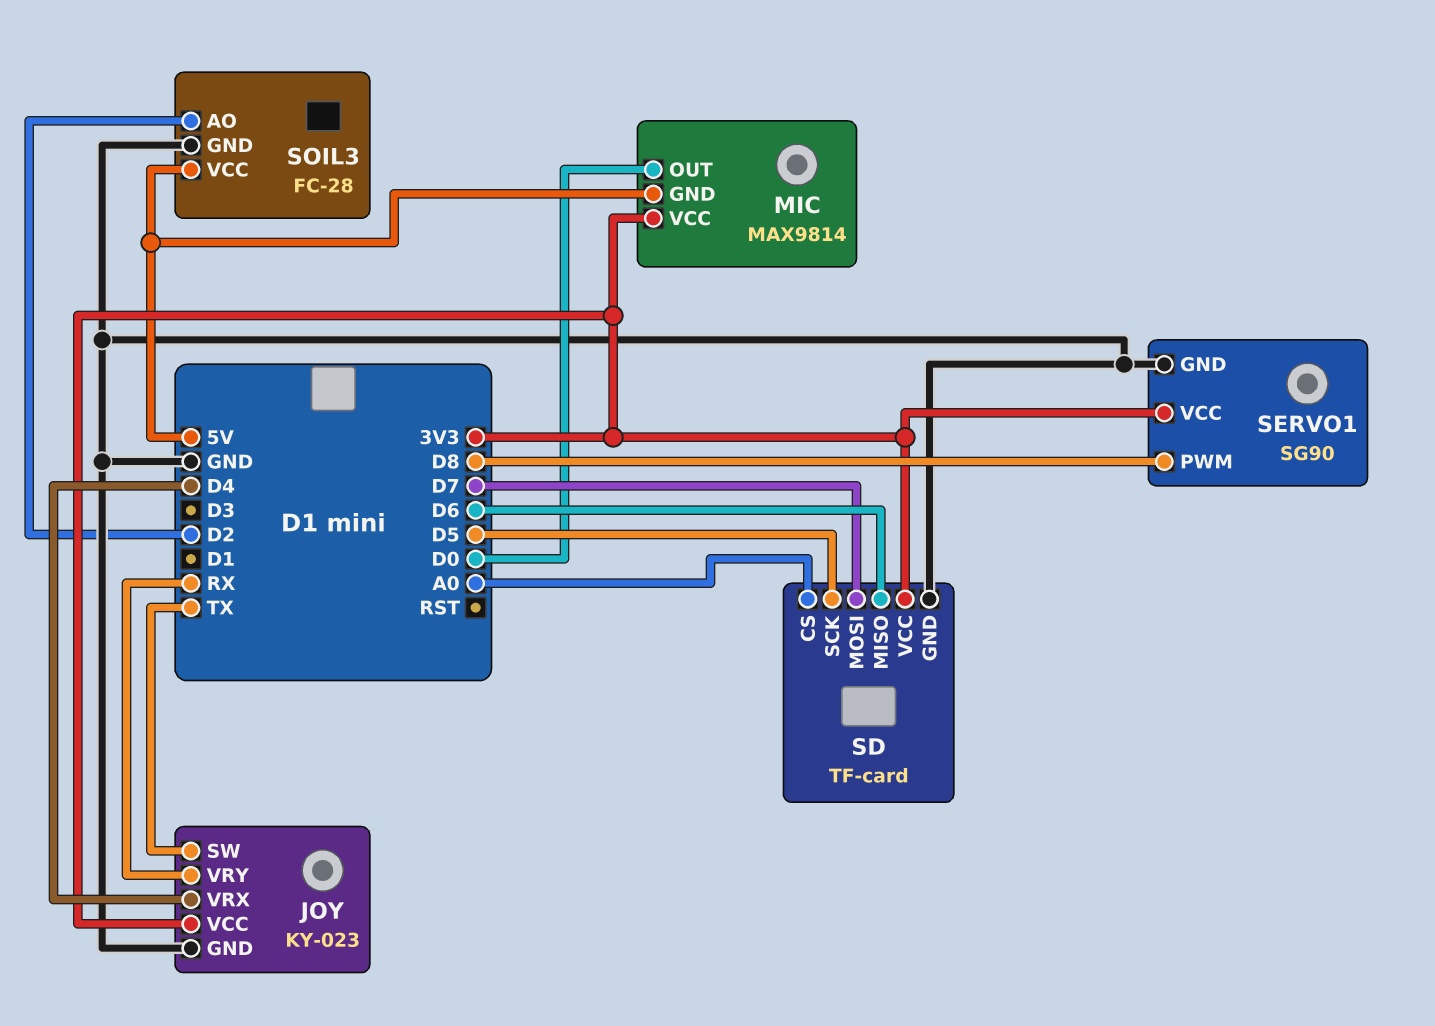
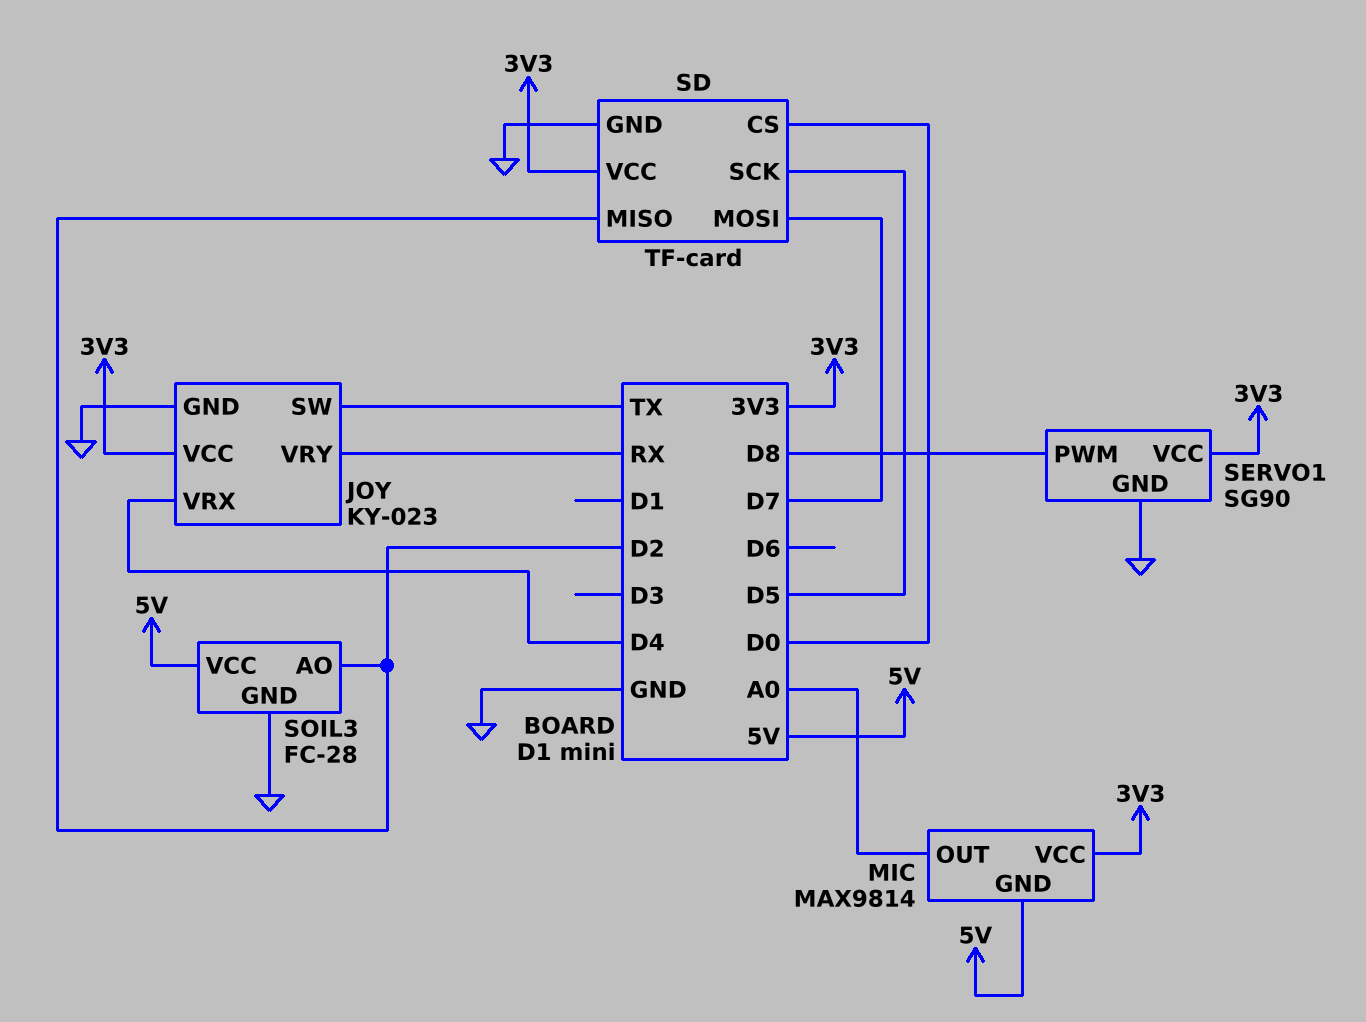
MIC pin OUT: D0 -> A0
SD pin CS: A0 -> D0
SD pin MISO: D6 -> D2

